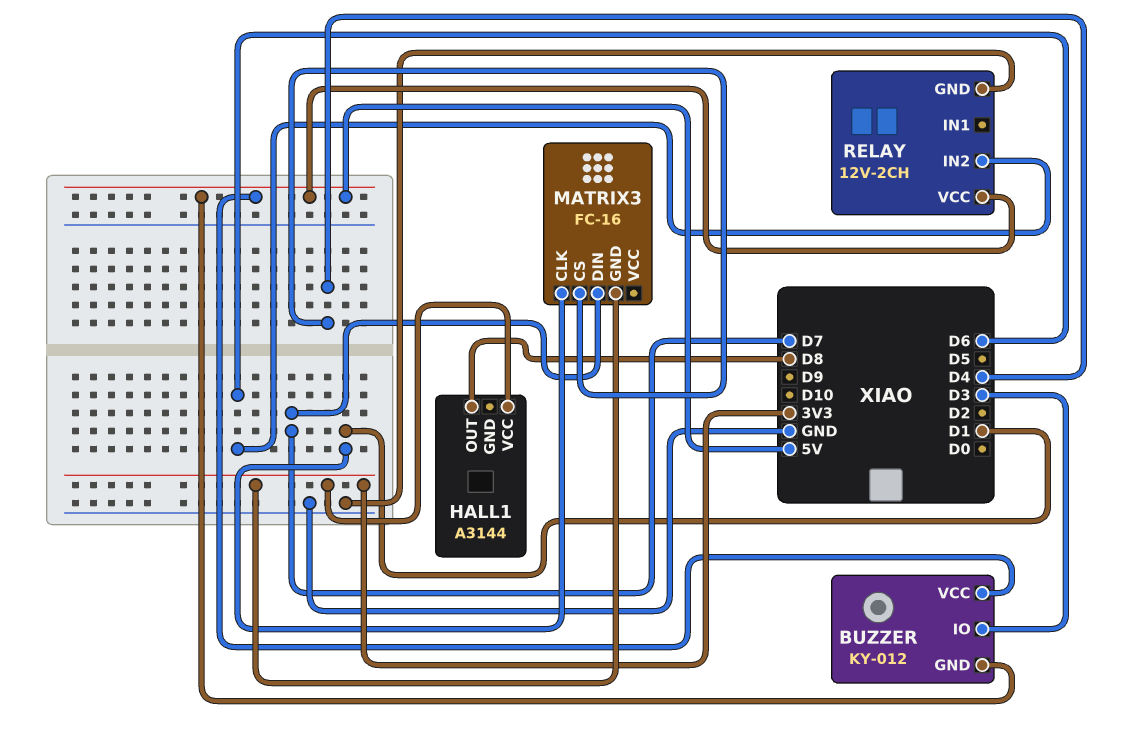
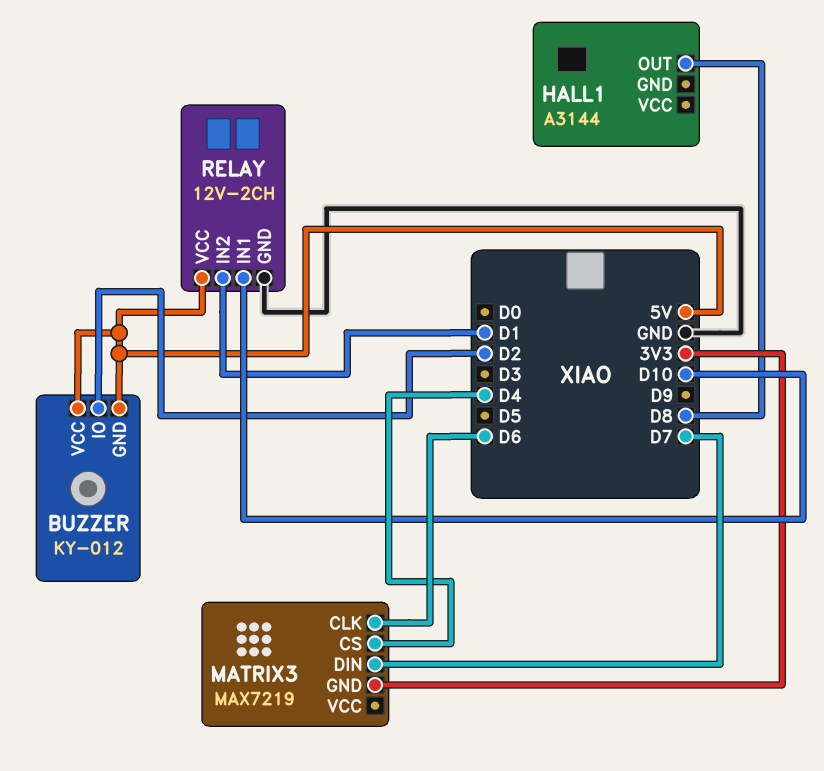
BUZZER pin IO: D3 -> D2
HALL1 pin VCC: 3V3 -> none
MATRIX3: FC-16 -> MAX7219
MATRIX3 pin CLK: D1 -> D6
RELAY pin IN1: none -> D10
RELAY pin IN2: D6 -> D1

